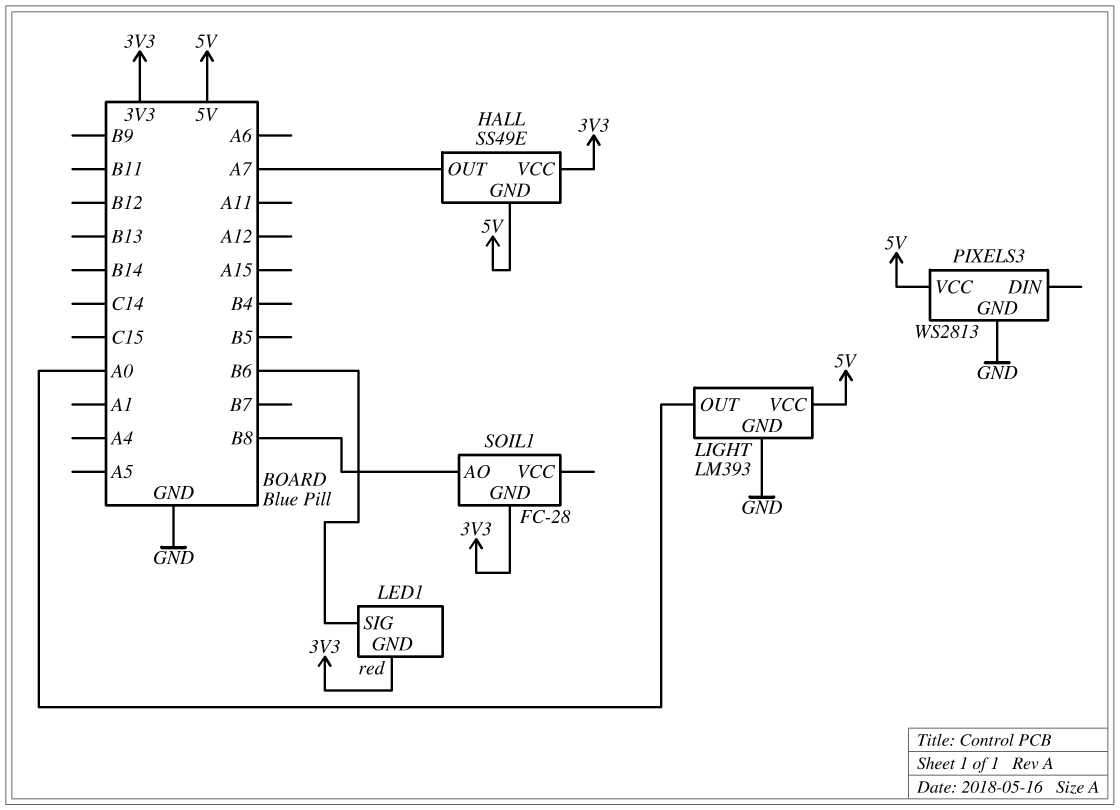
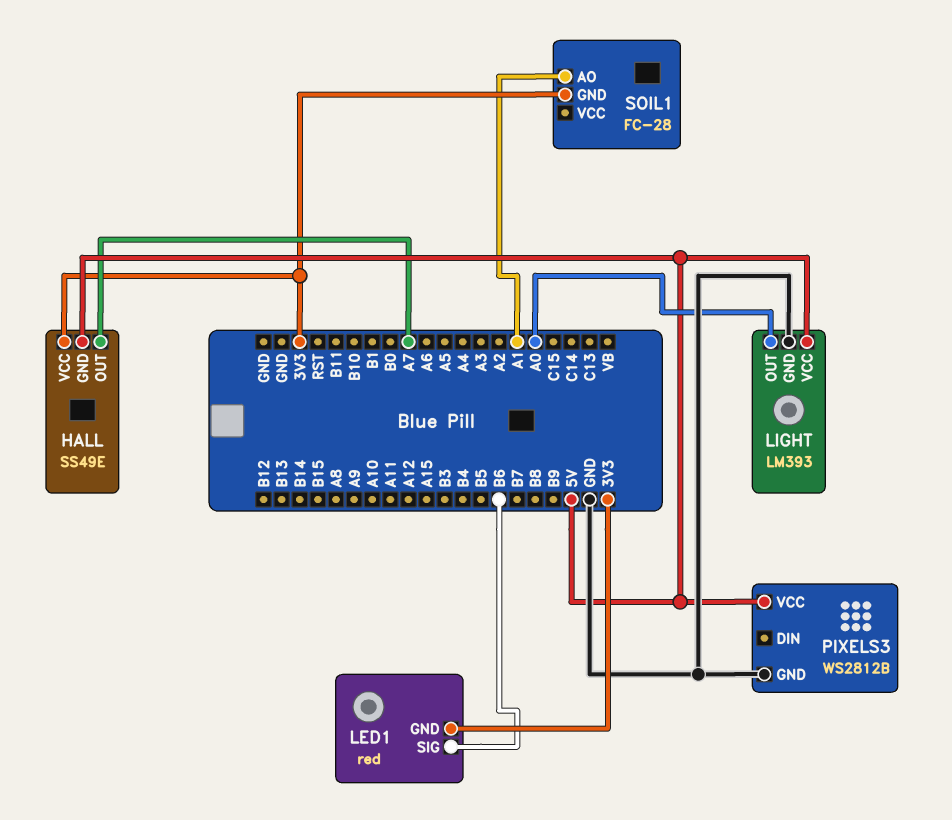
PIXELS3: WS2813 -> WS2812B
SOIL1 pin AO: B8 -> A1

